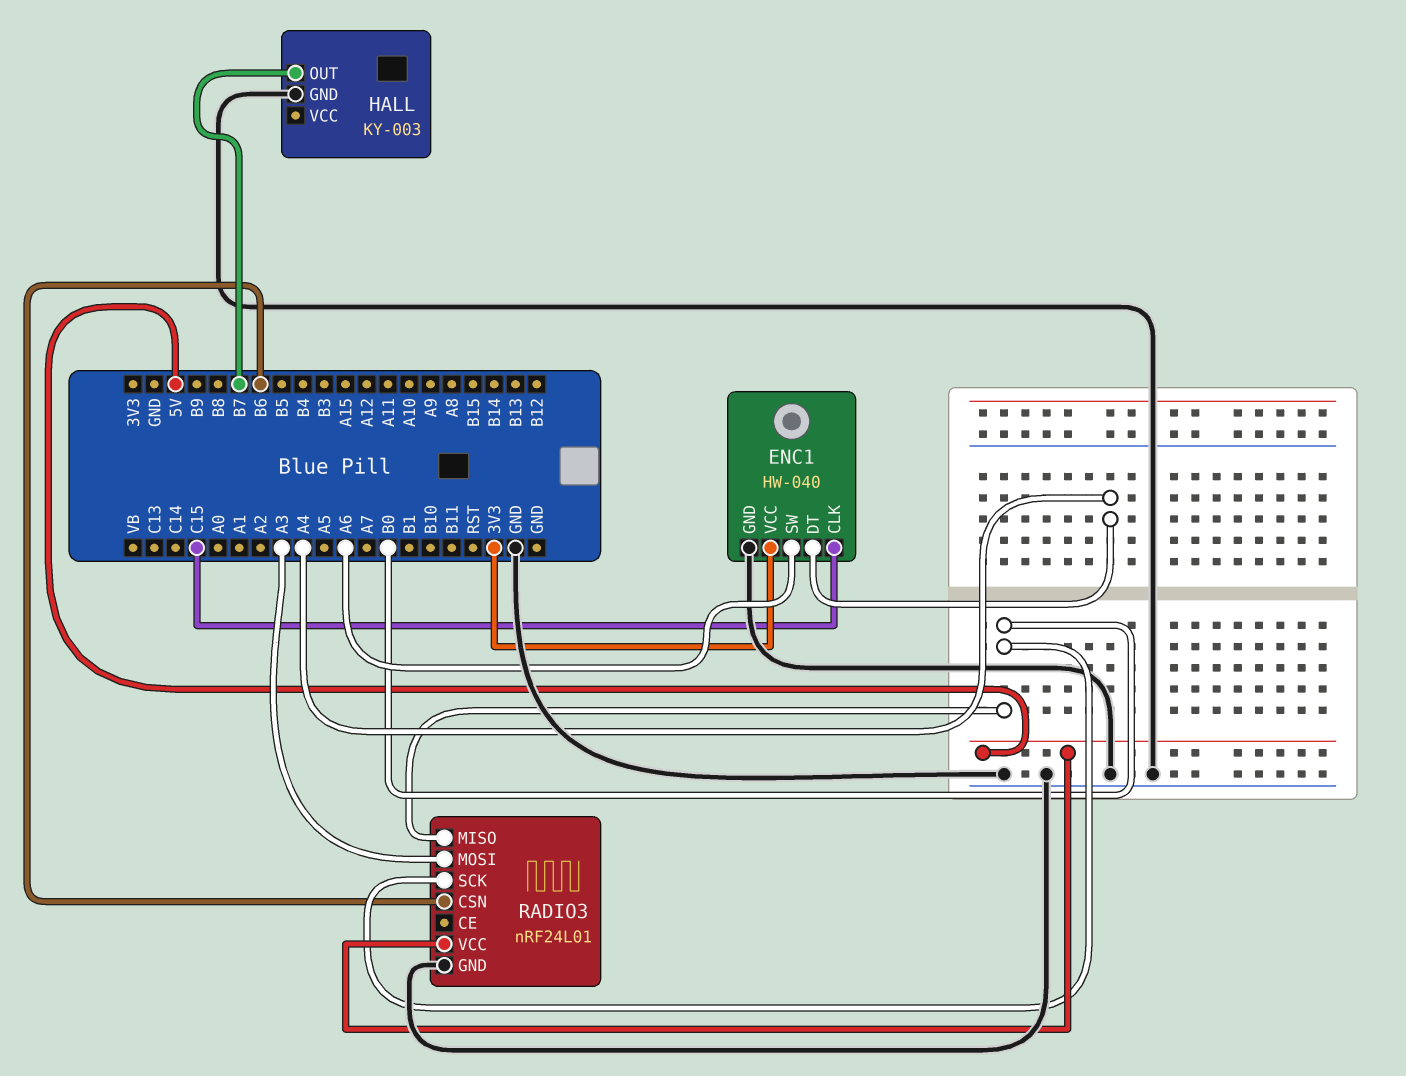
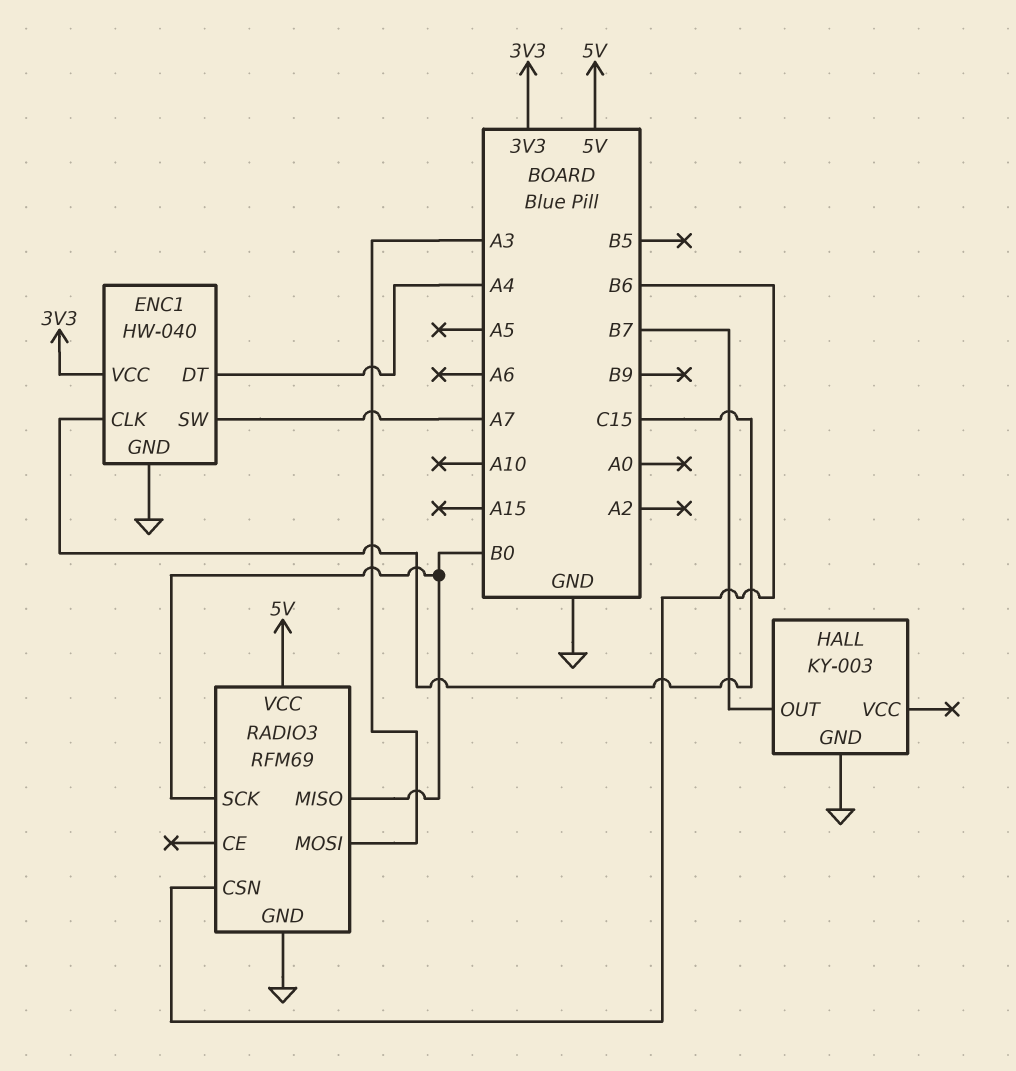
ENC1 pin SW: A6 -> A7
RADIO3: nRF24L01 -> RFM69

